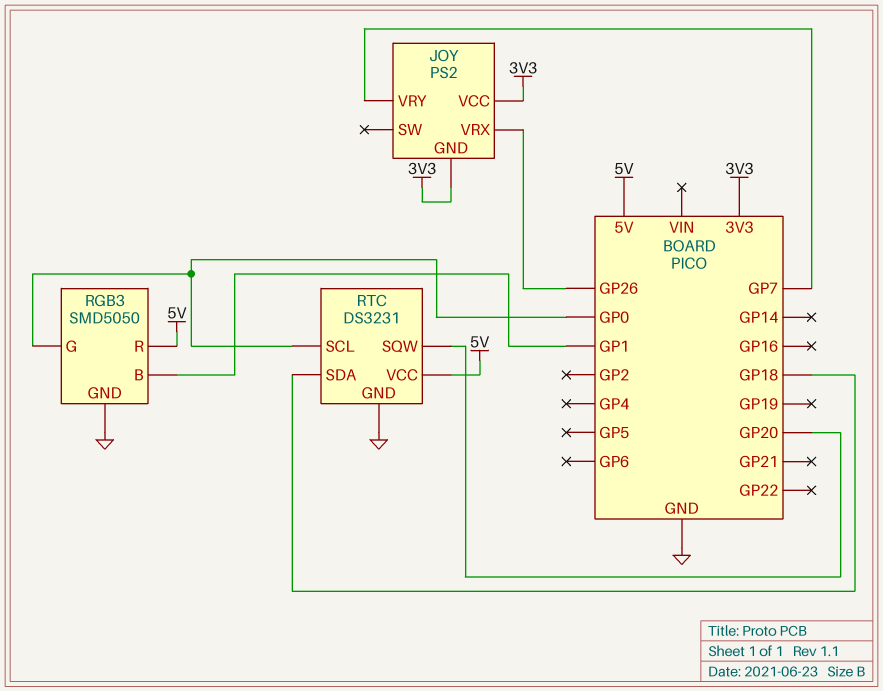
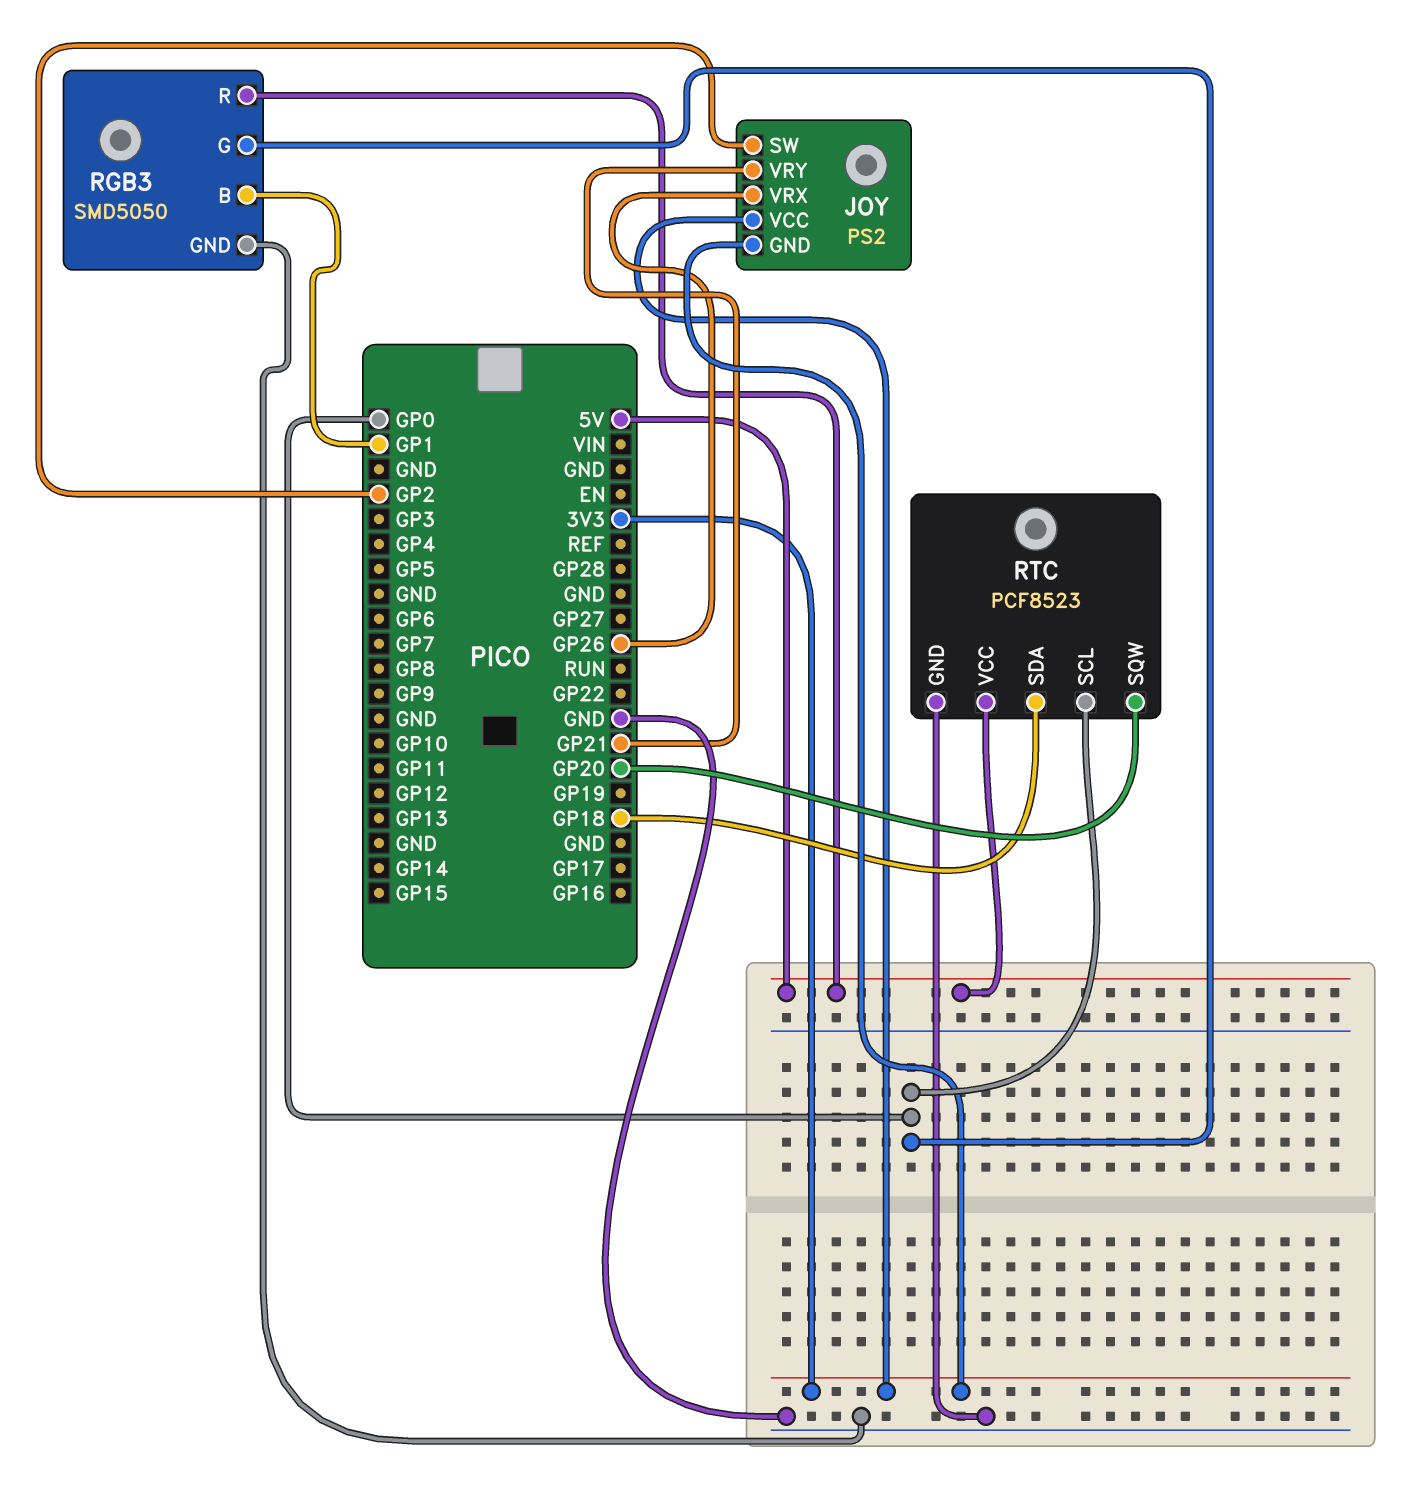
JOY pin SW: none -> GP2
JOY pin VRY: GP7 -> GP21
RTC: DS3231 -> PCF8523

